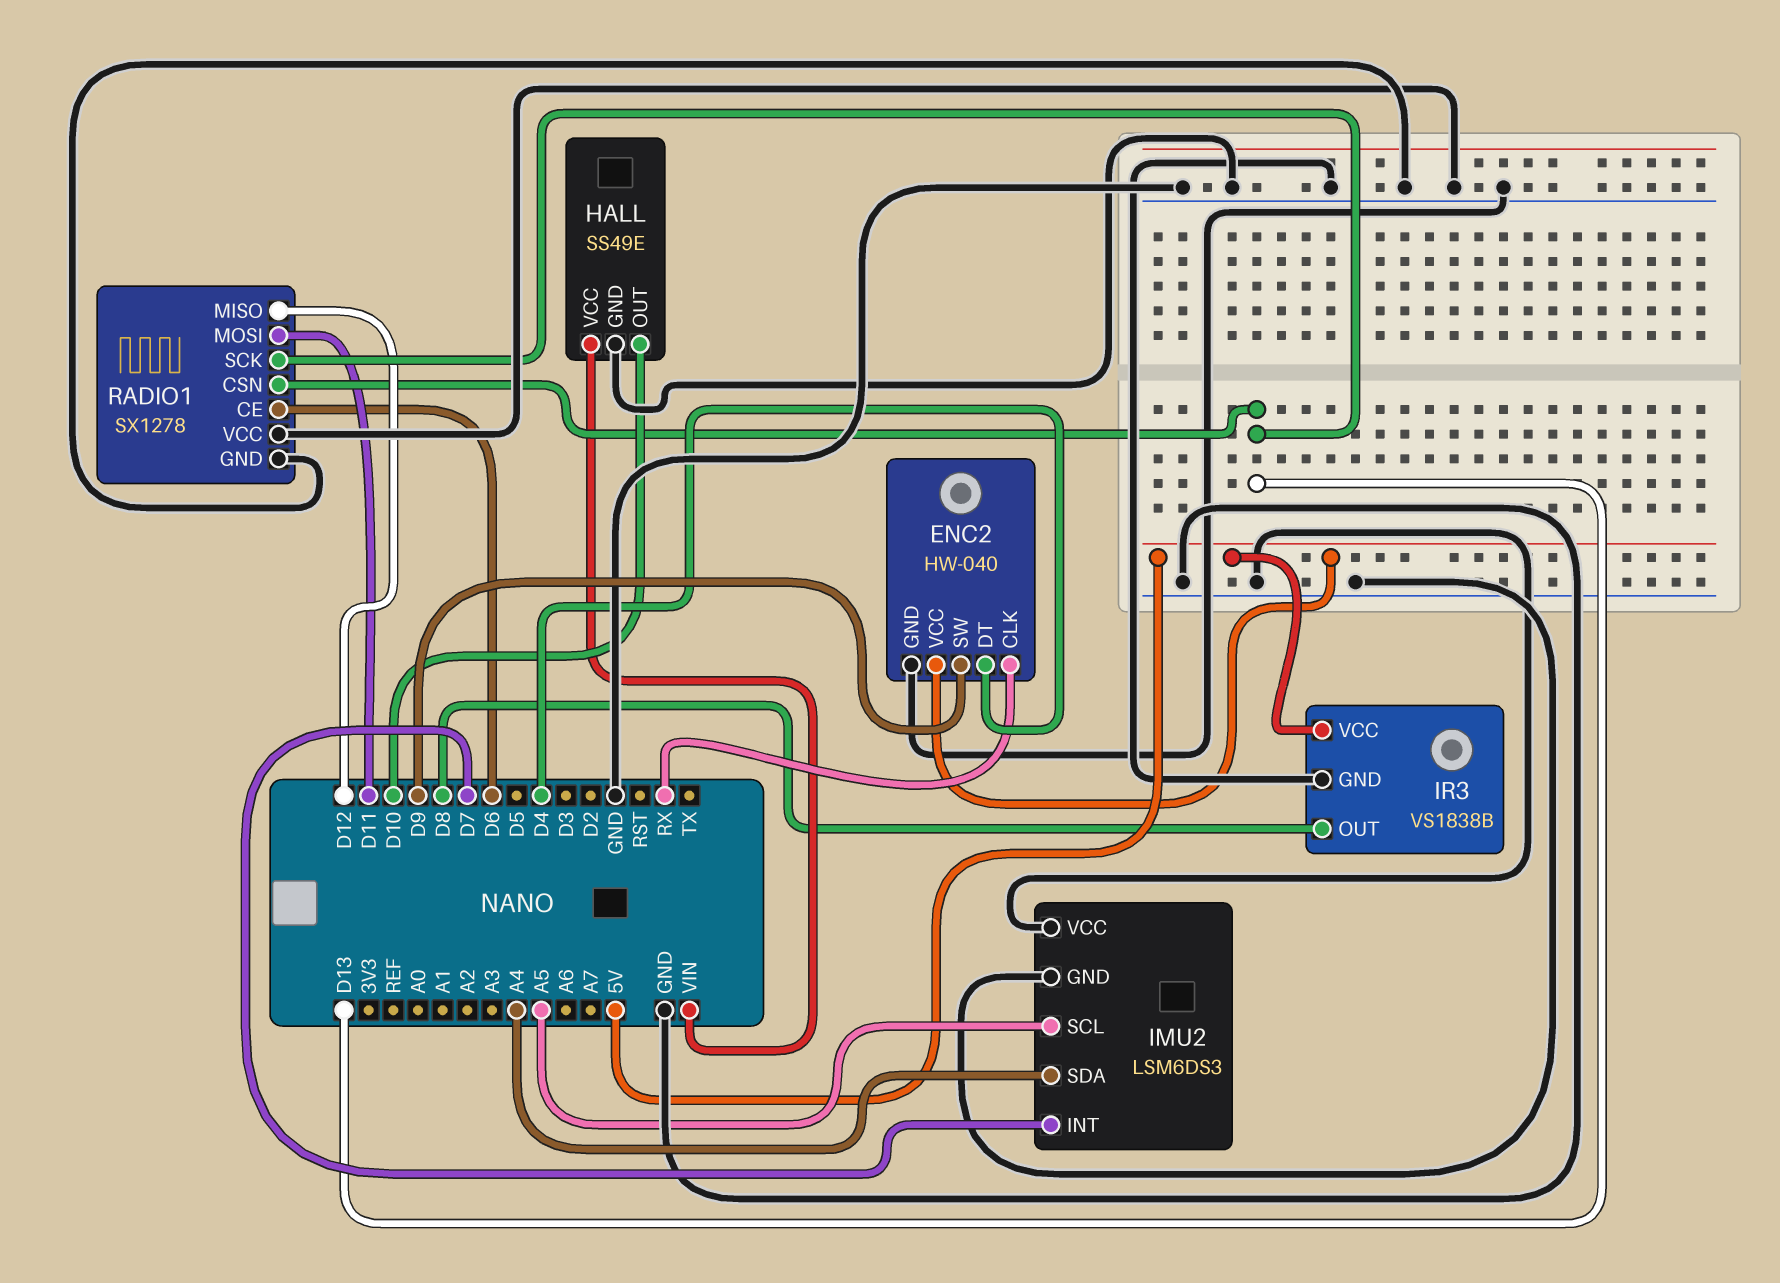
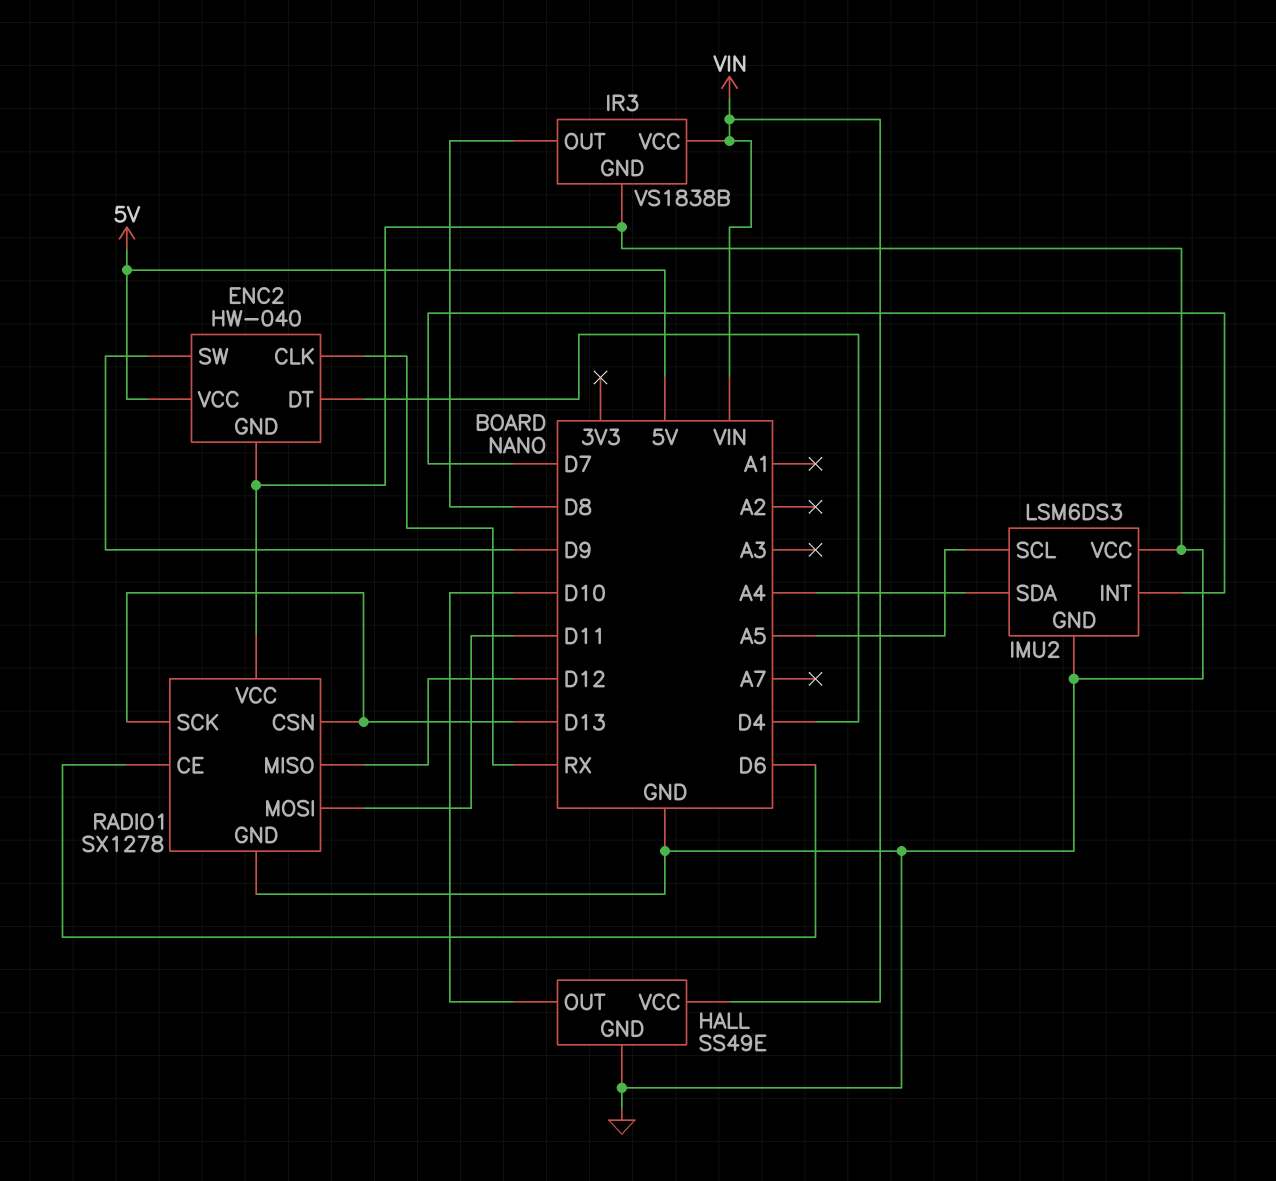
IR3 pin VCC: 5V -> VIN

